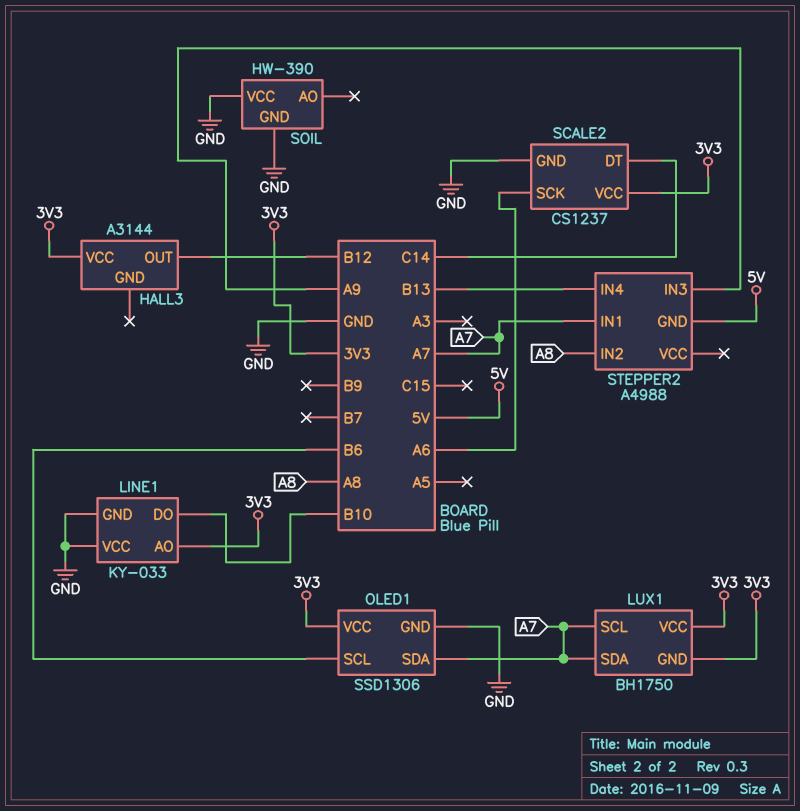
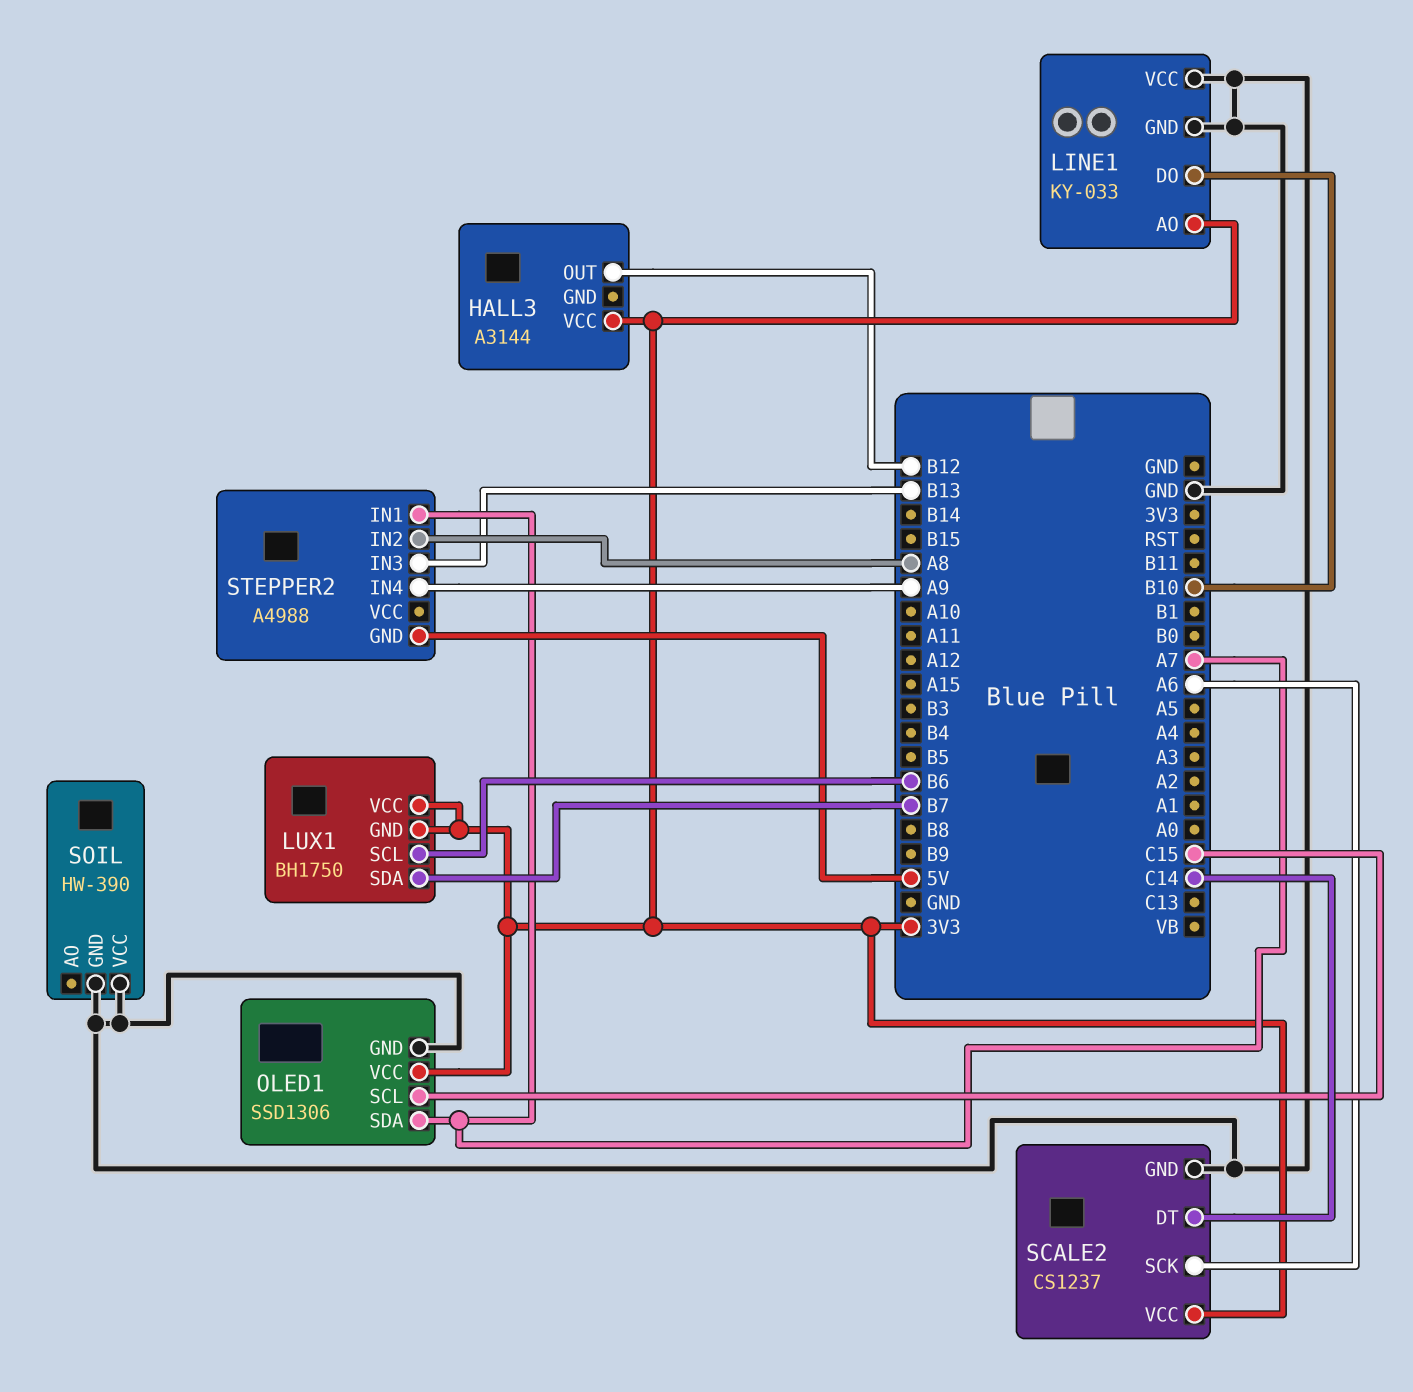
LUX1 pin SCL: A7 -> B6
LUX1 pin SDA: A7 -> B7
OLED1 pin SCL: B6 -> C15
STEPPER2 pin IN3: A9 -> B13
STEPPER2 pin IN4: B13 -> A9

